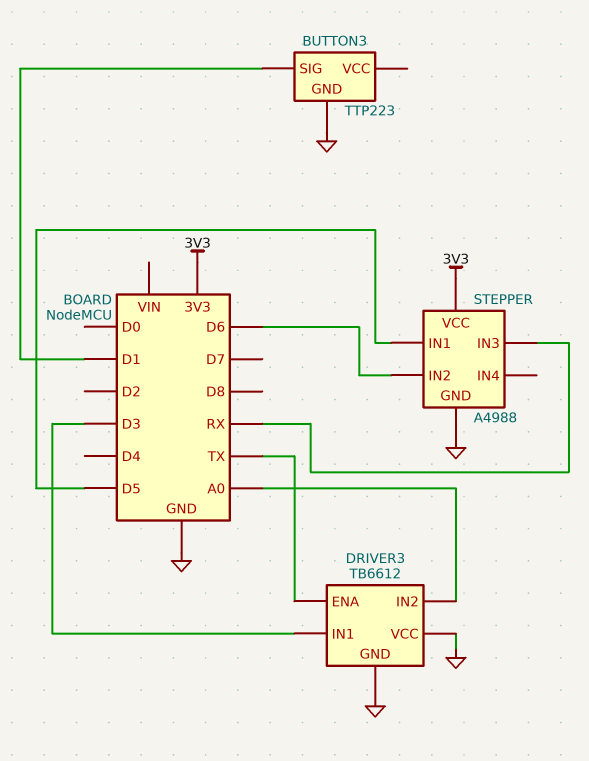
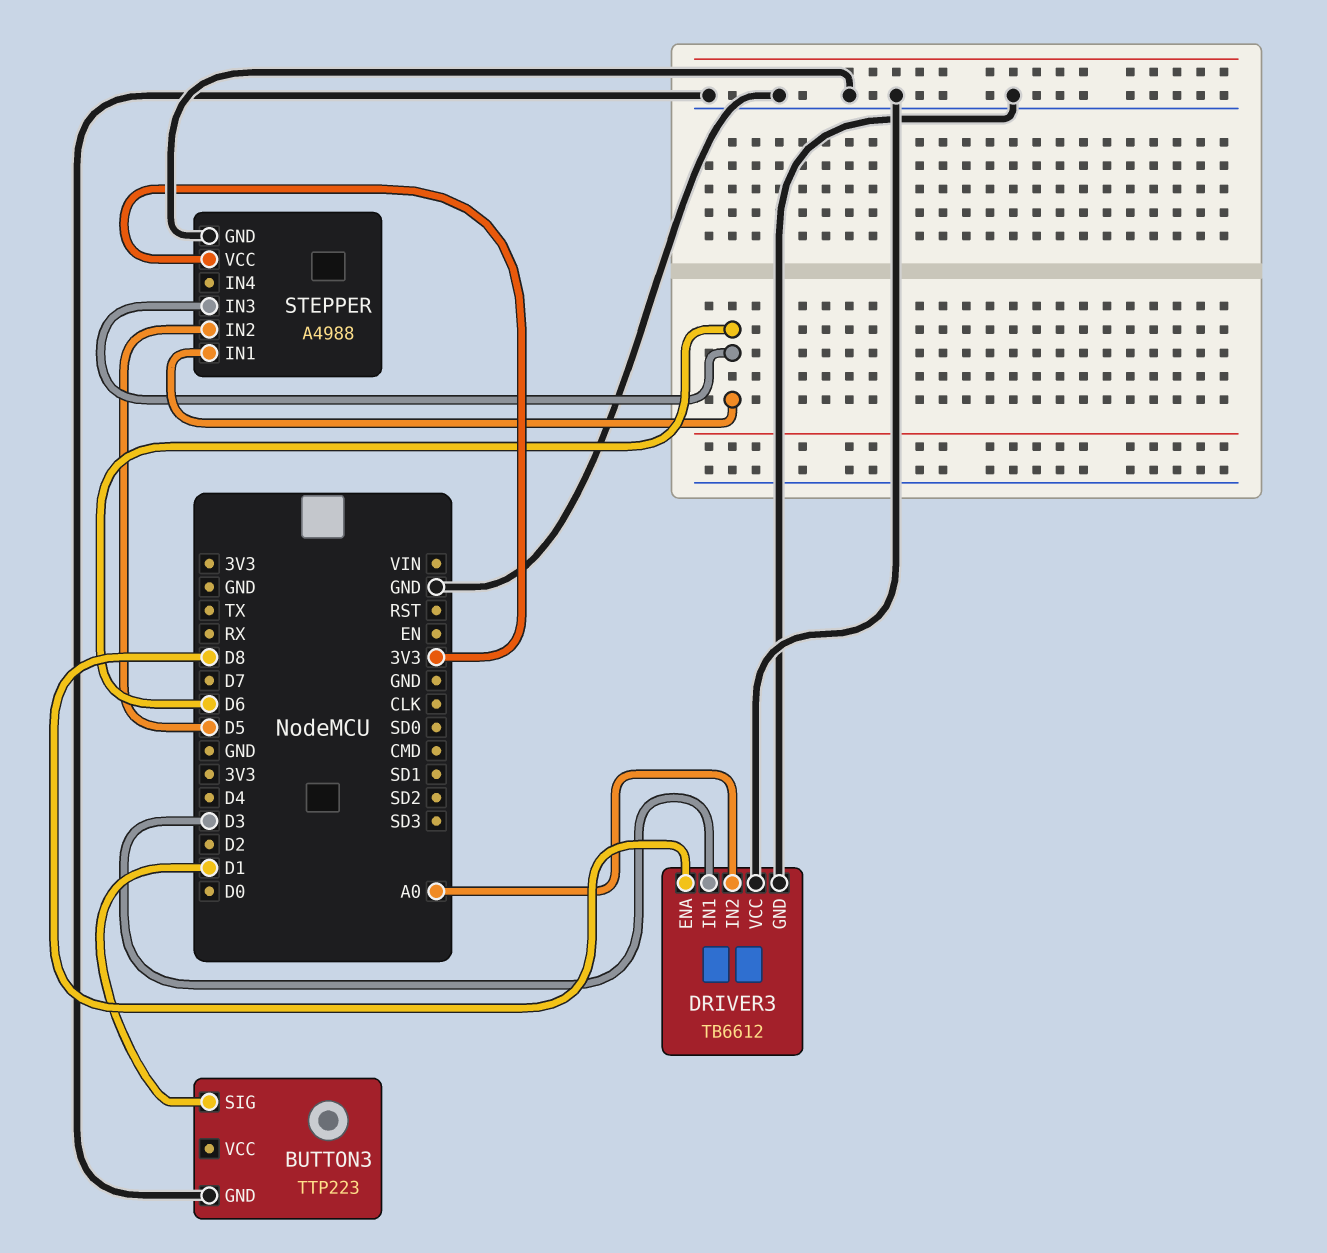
DRIVER3 pin ENA: TX -> D8
STEPPER pin IN1: D5 -> D6
STEPPER pin IN2: D6 -> D5
STEPPER pin IN3: RX -> D6

